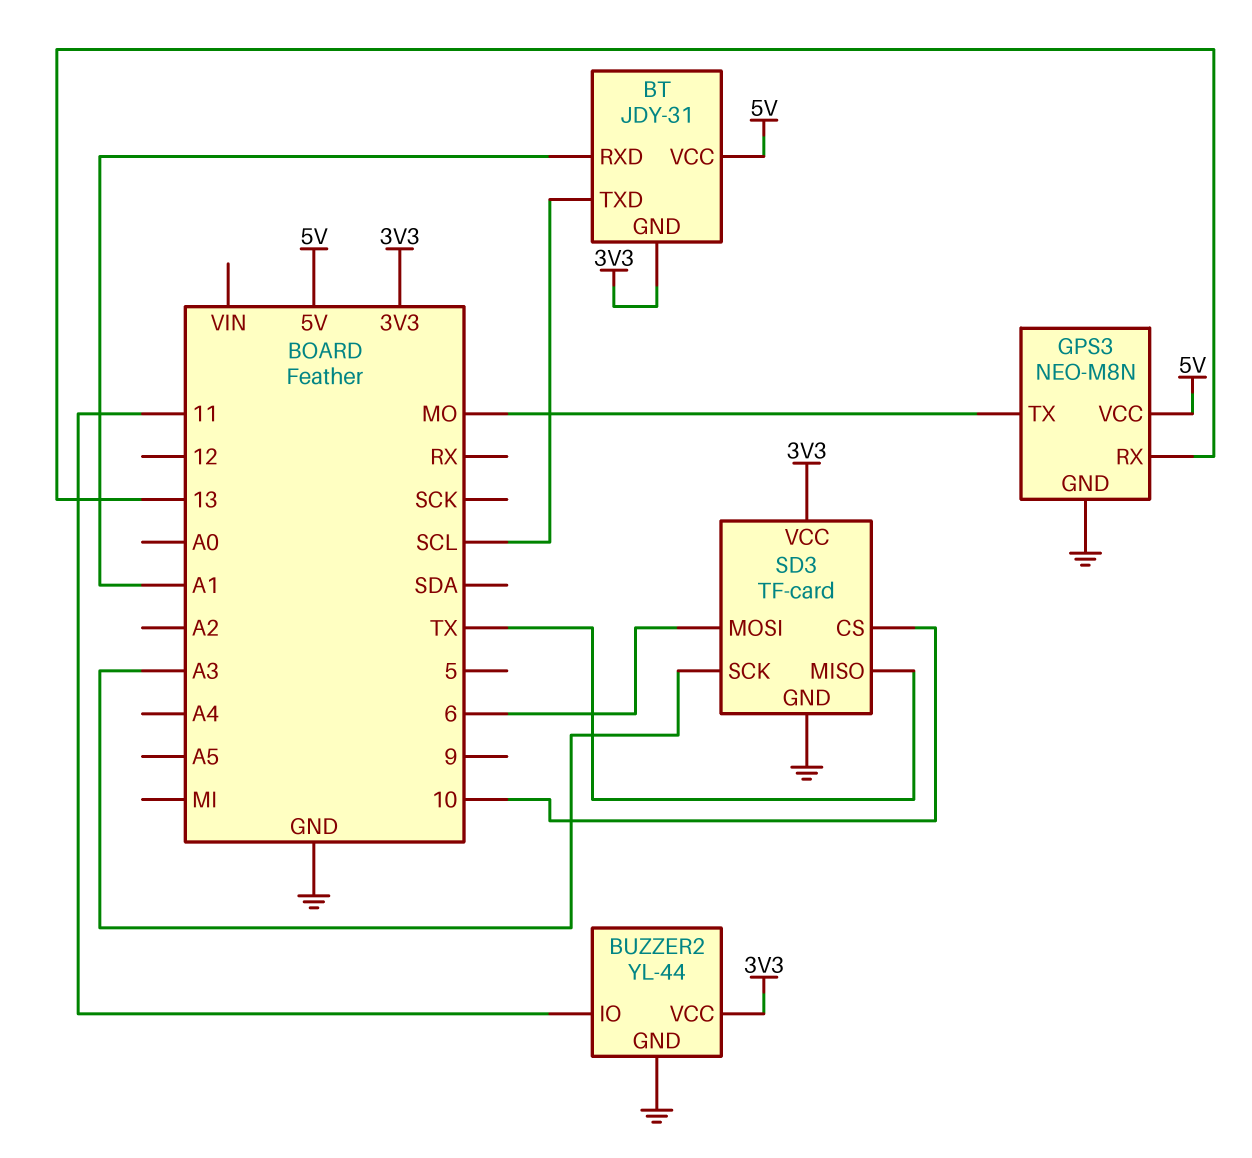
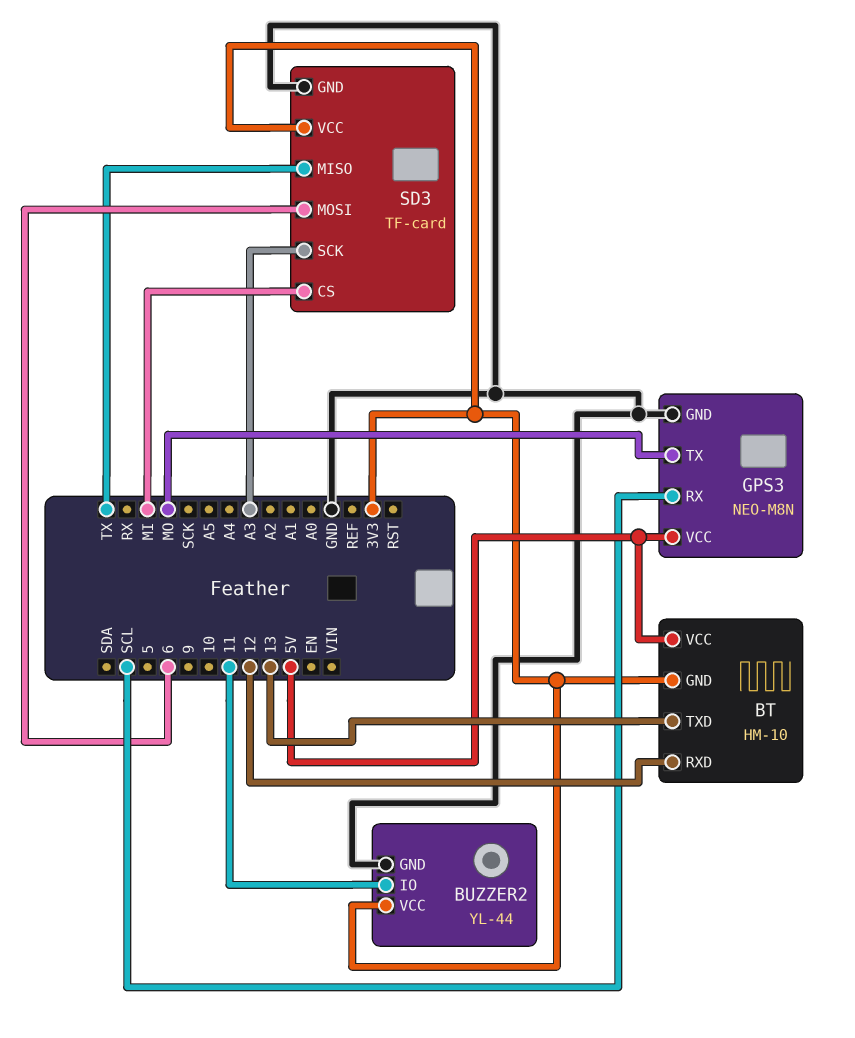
BT: JDY-31 -> HM-10
BT pin RXD: A1 -> 12
BT pin TXD: SCL -> 13
GPS3 pin RX: 13 -> SCL
SD3 pin CS: 10 -> MI

